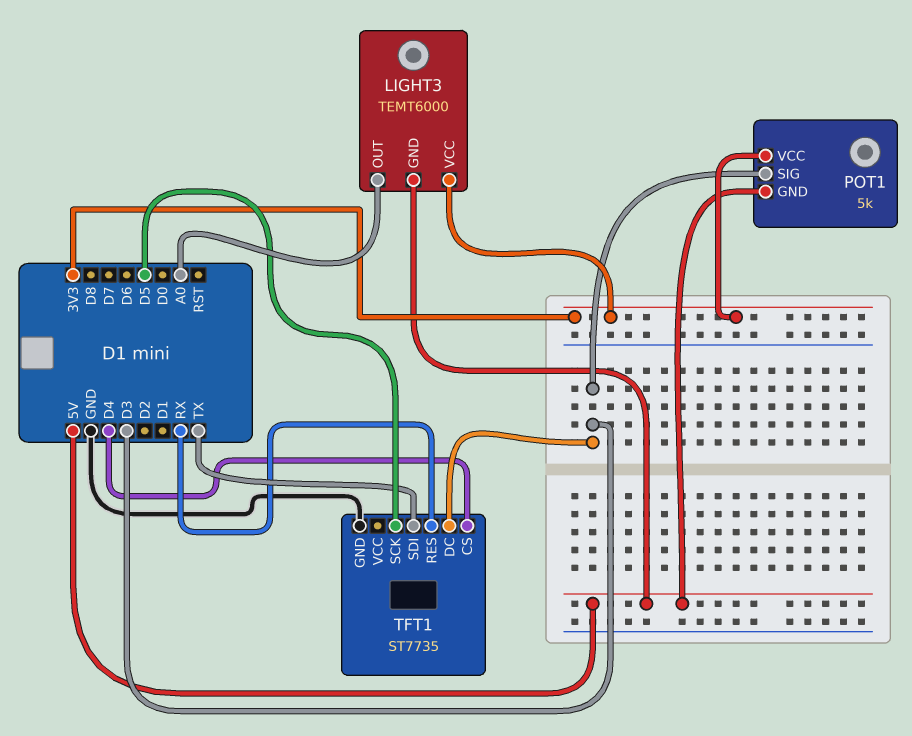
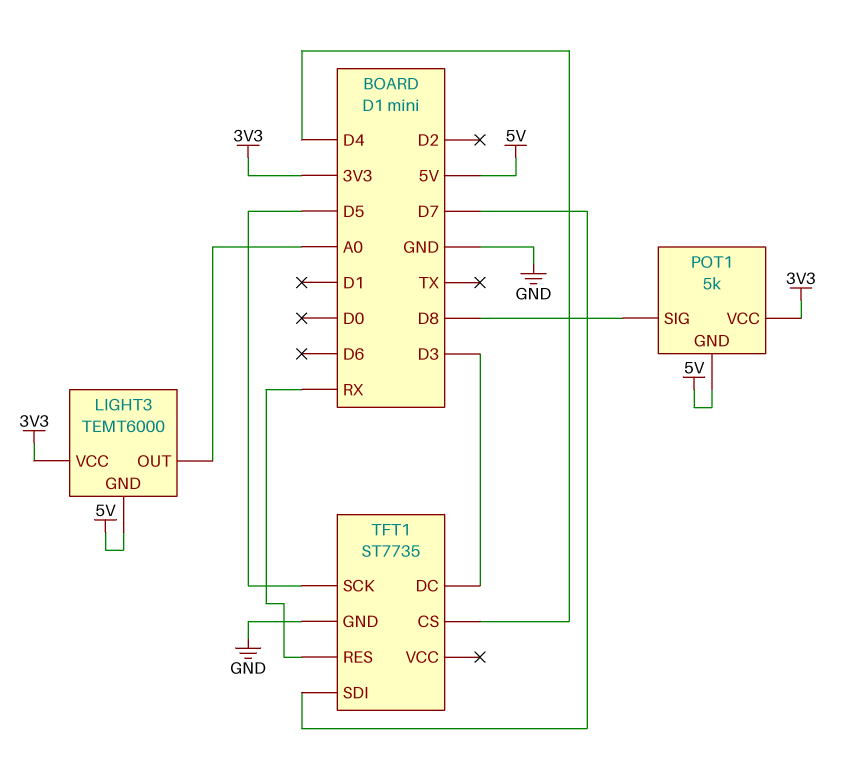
POT1 pin SIG: D3 -> D8
TFT1 pin SDI: TX -> D7

